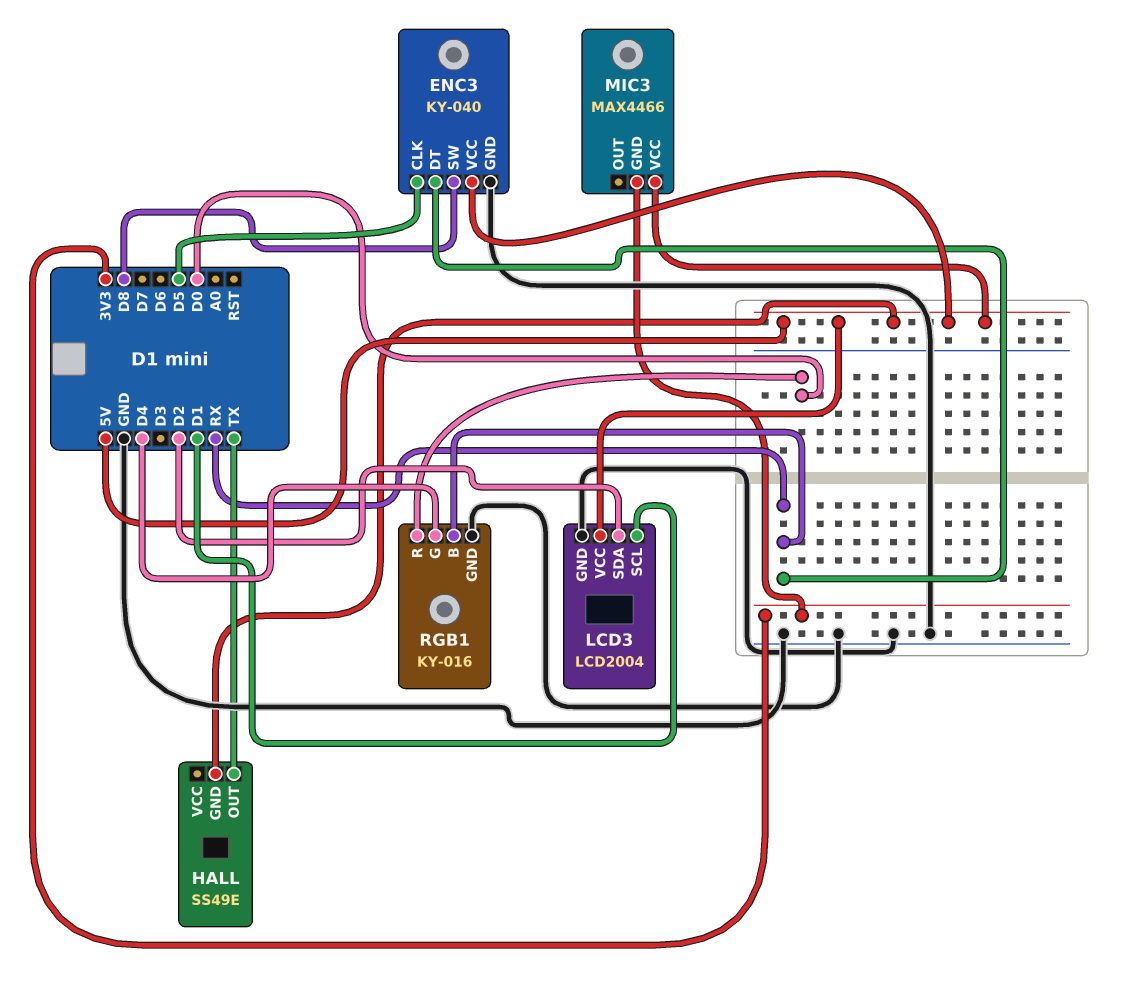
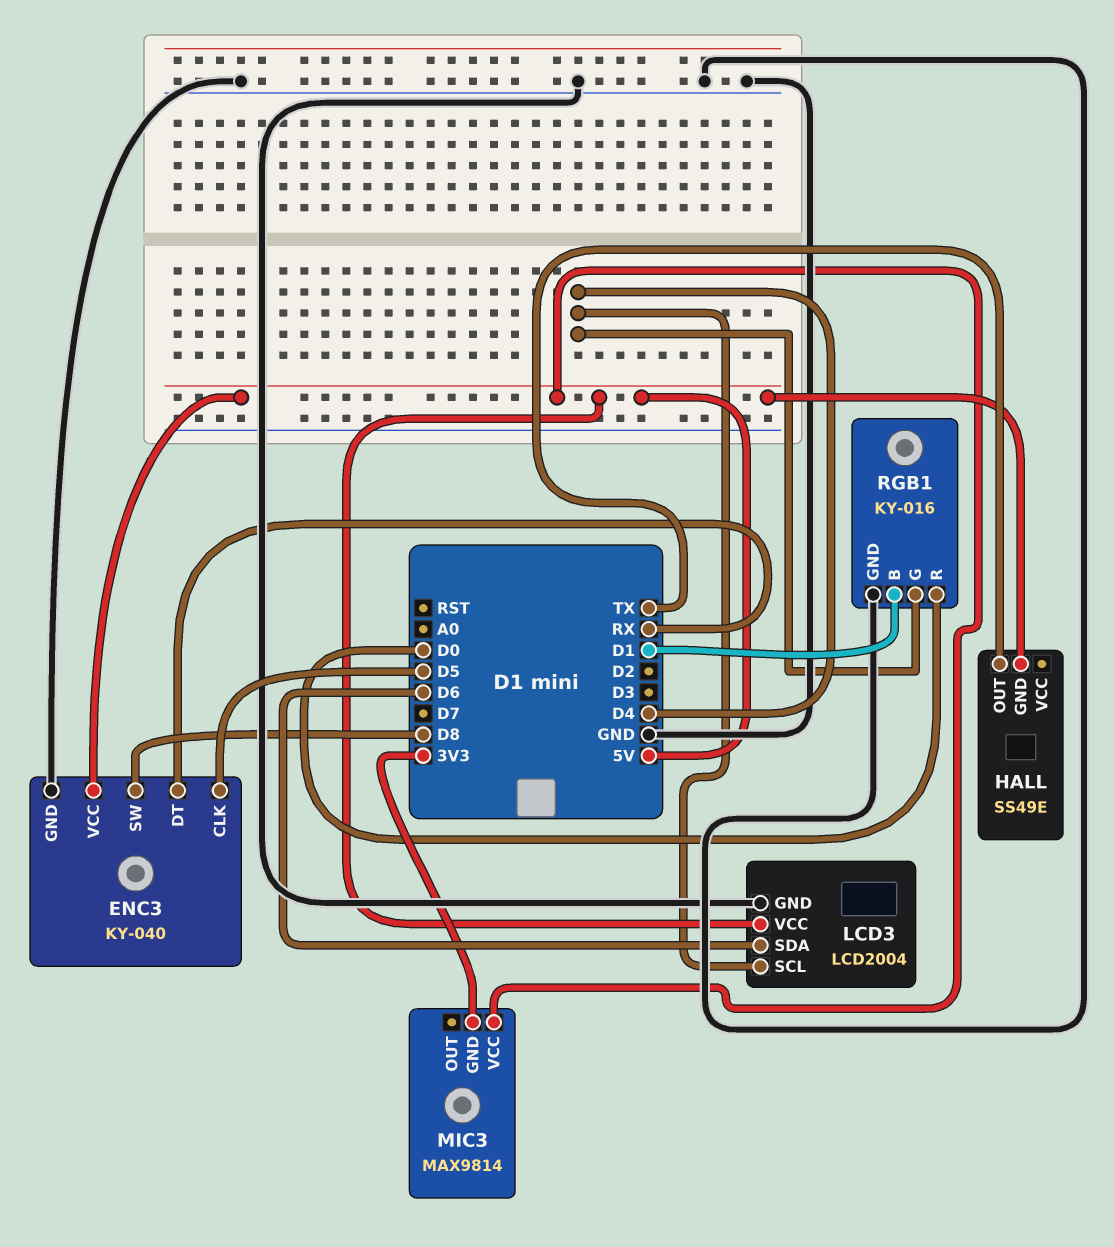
LCD3 pin SCL: D1 -> D4
LCD3 pin SDA: D2 -> D6
MIC3: MAX4466 -> MAX9814
RGB1 pin B: RX -> D1

